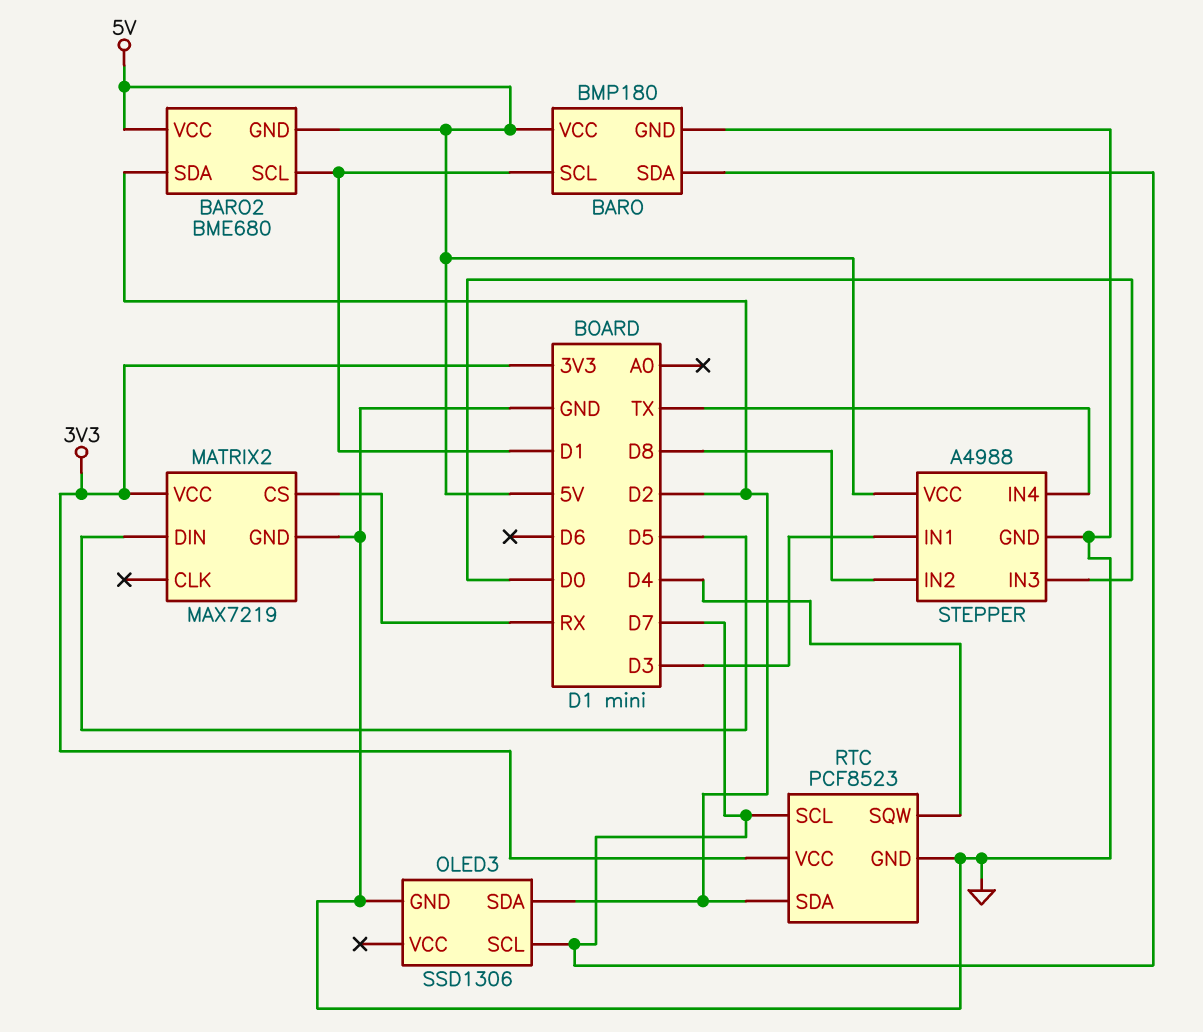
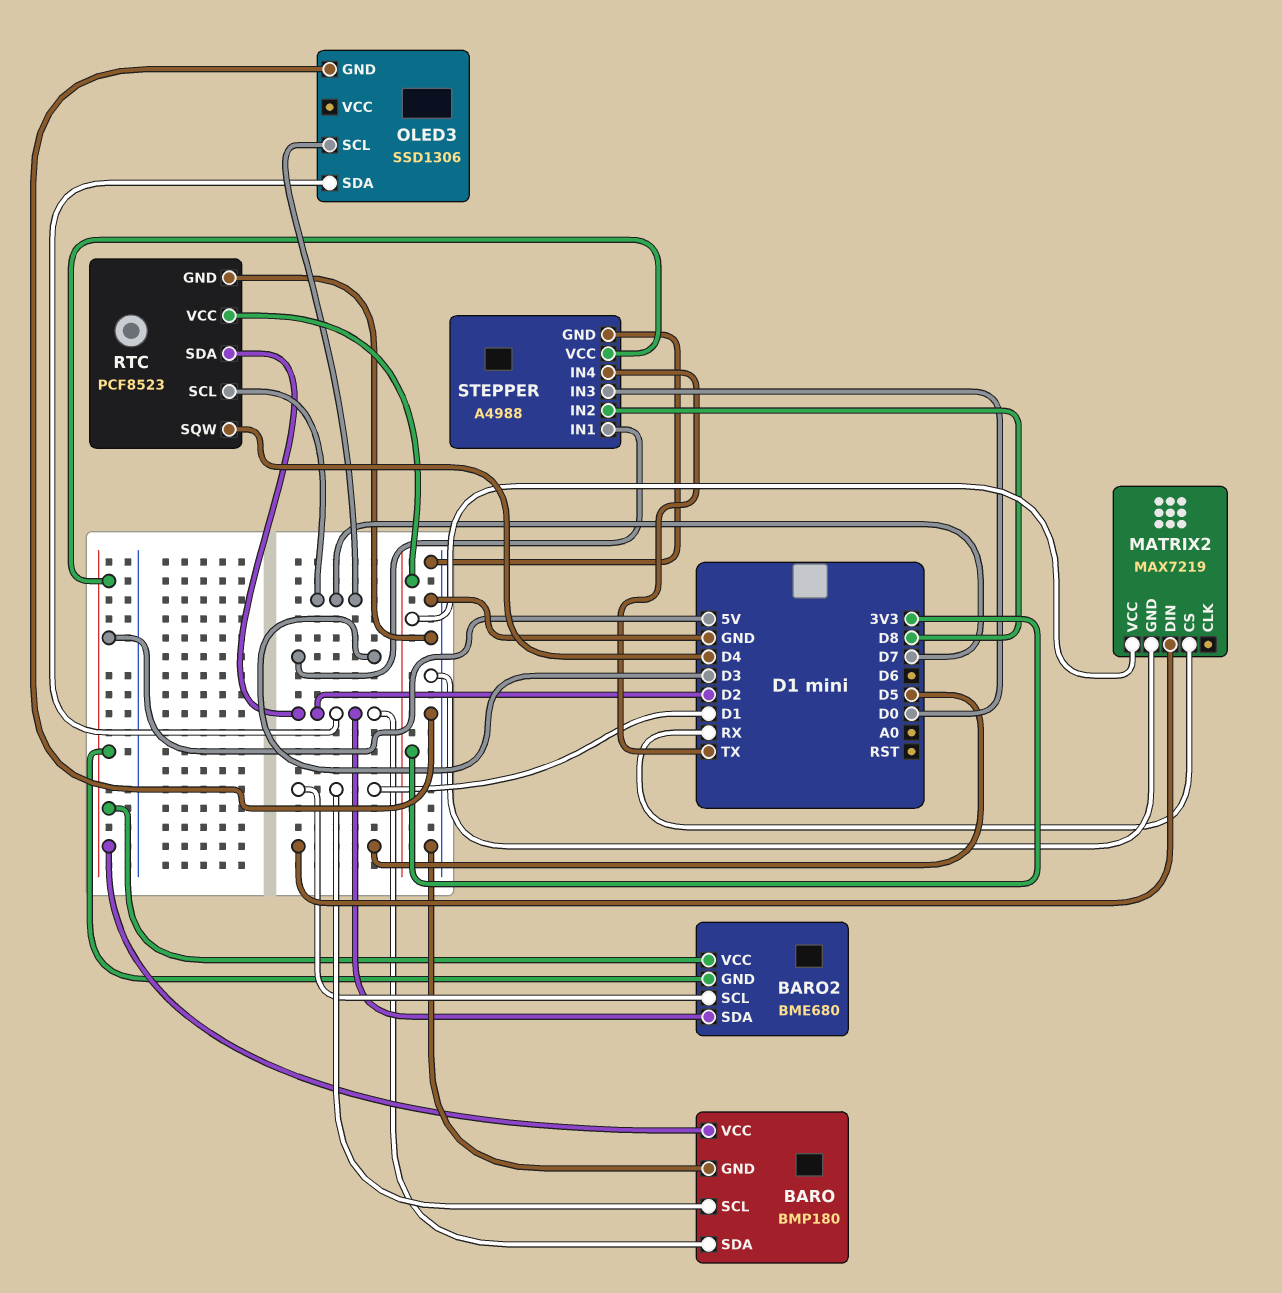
BARO pin SDA: D7 -> D2

